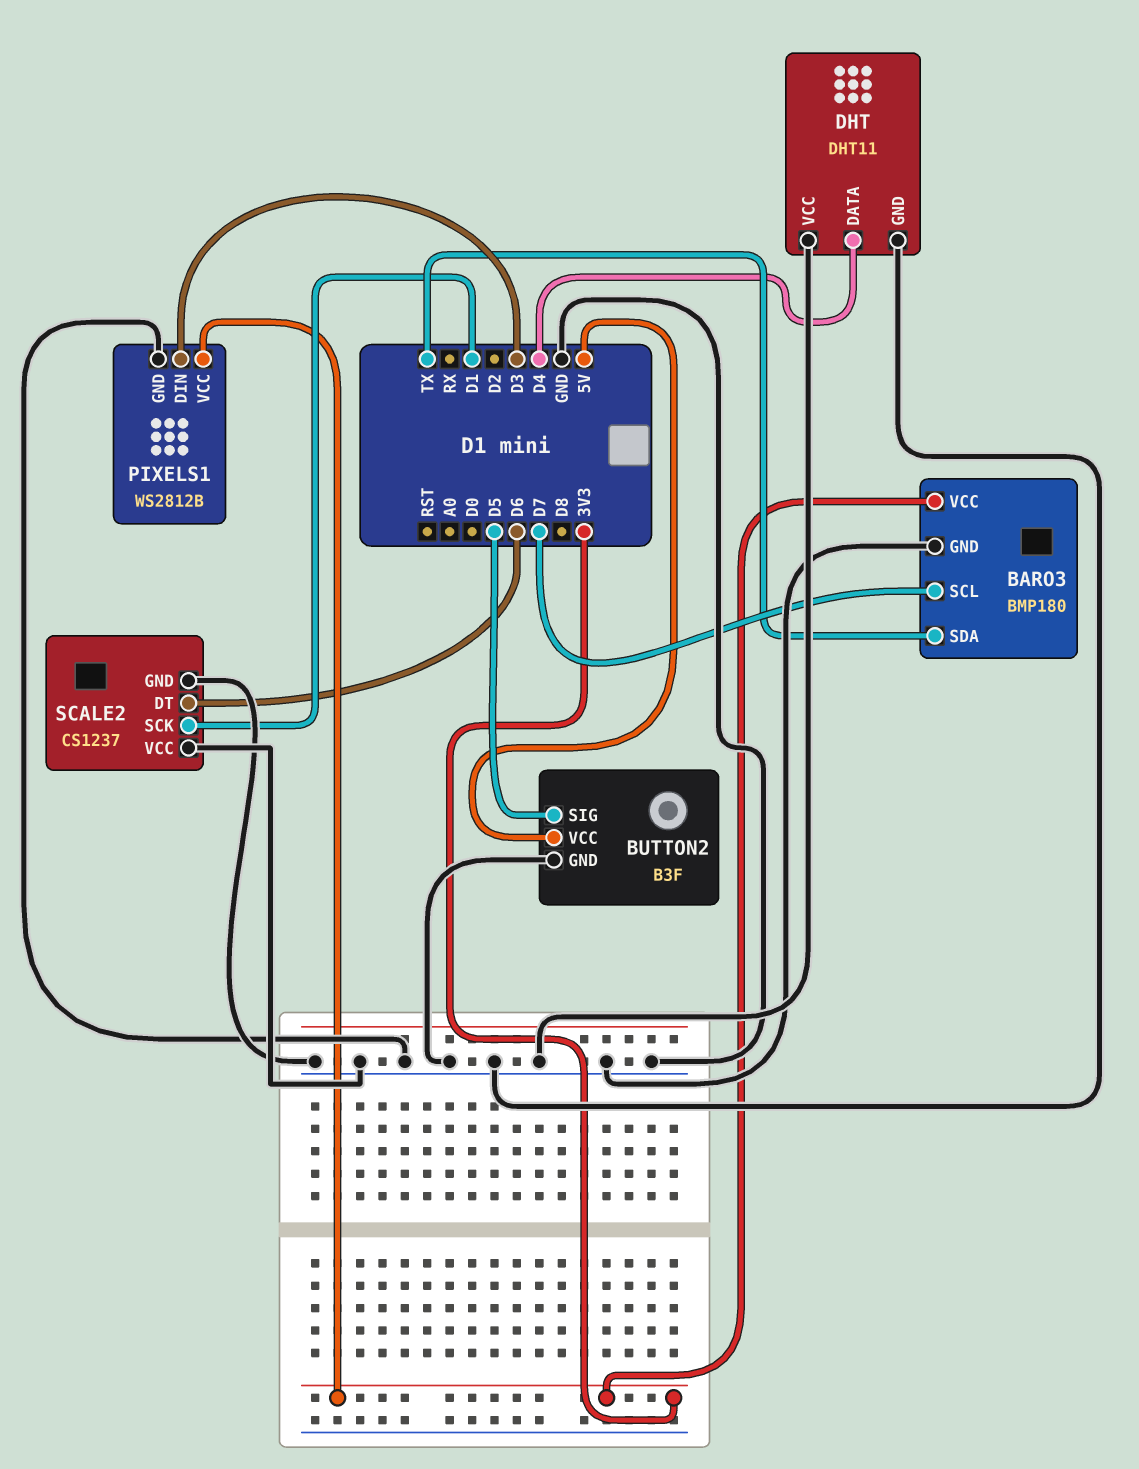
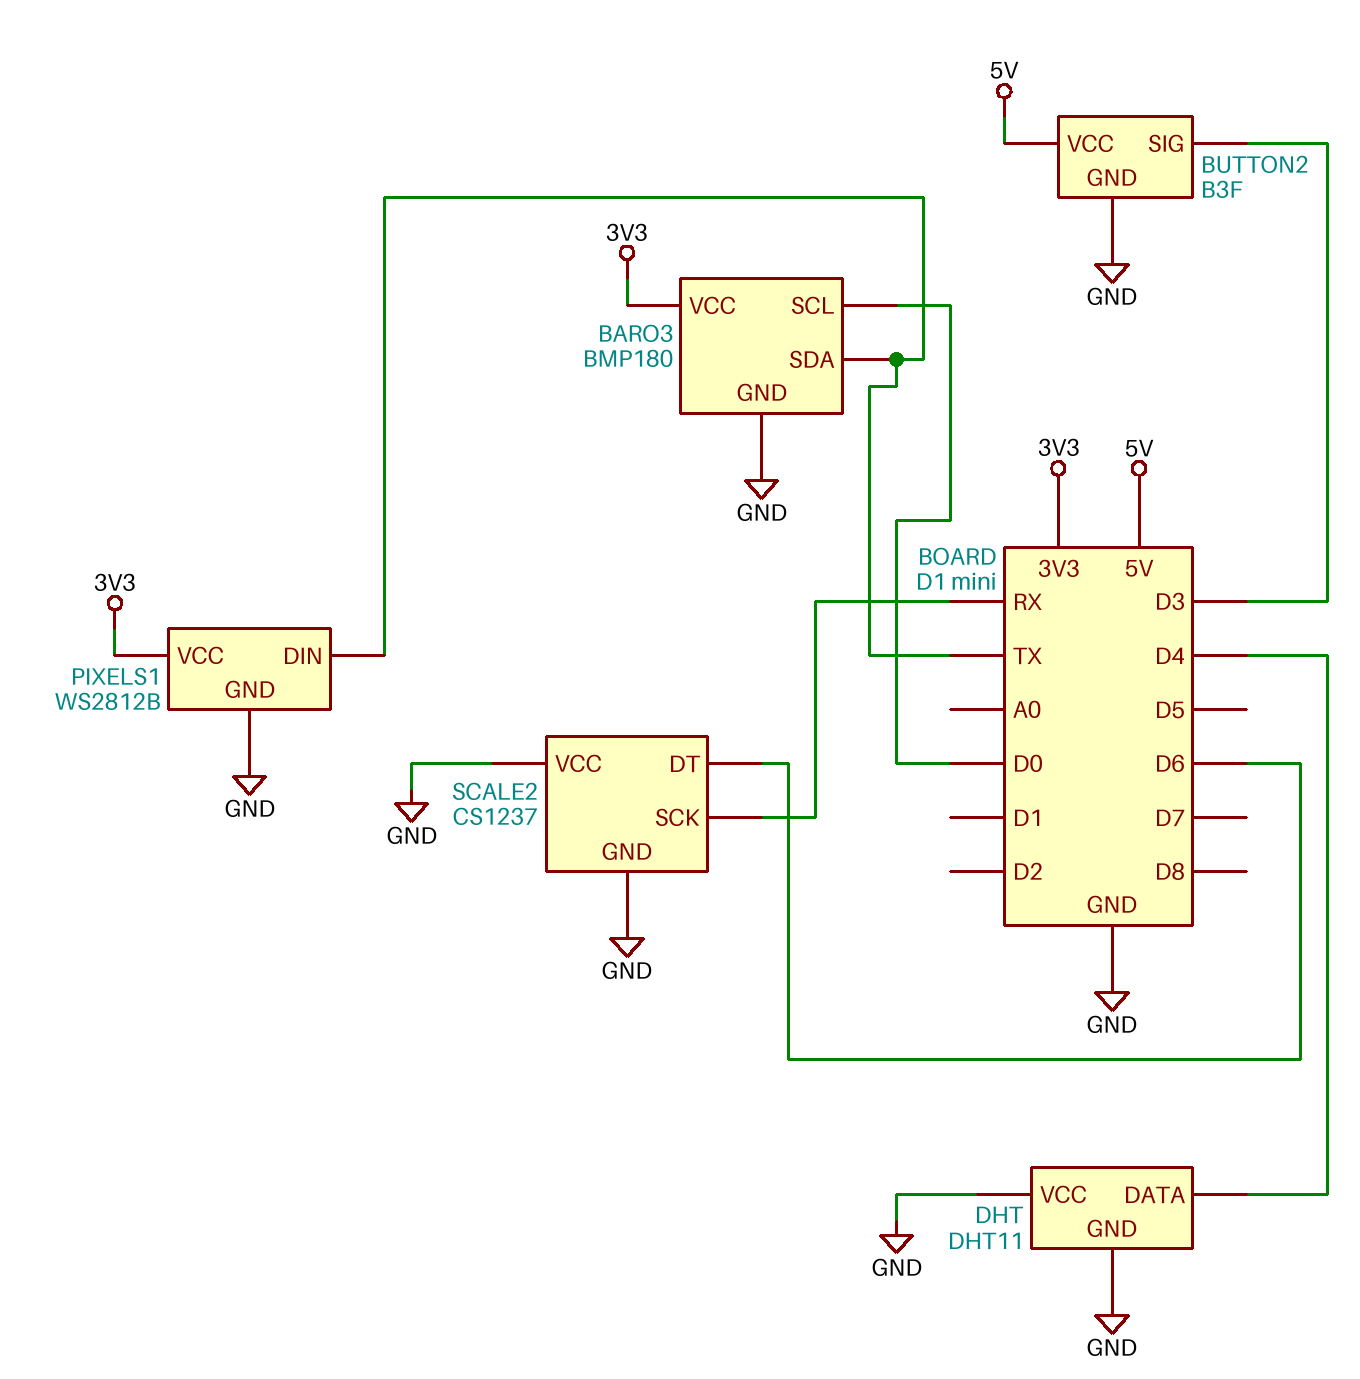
BARO3 pin SCL: D7 -> D0
BUTTON2 pin SIG: D5 -> D3
PIXELS1 pin DIN: D3 -> TX
SCALE2 pin SCK: D1 -> RX

